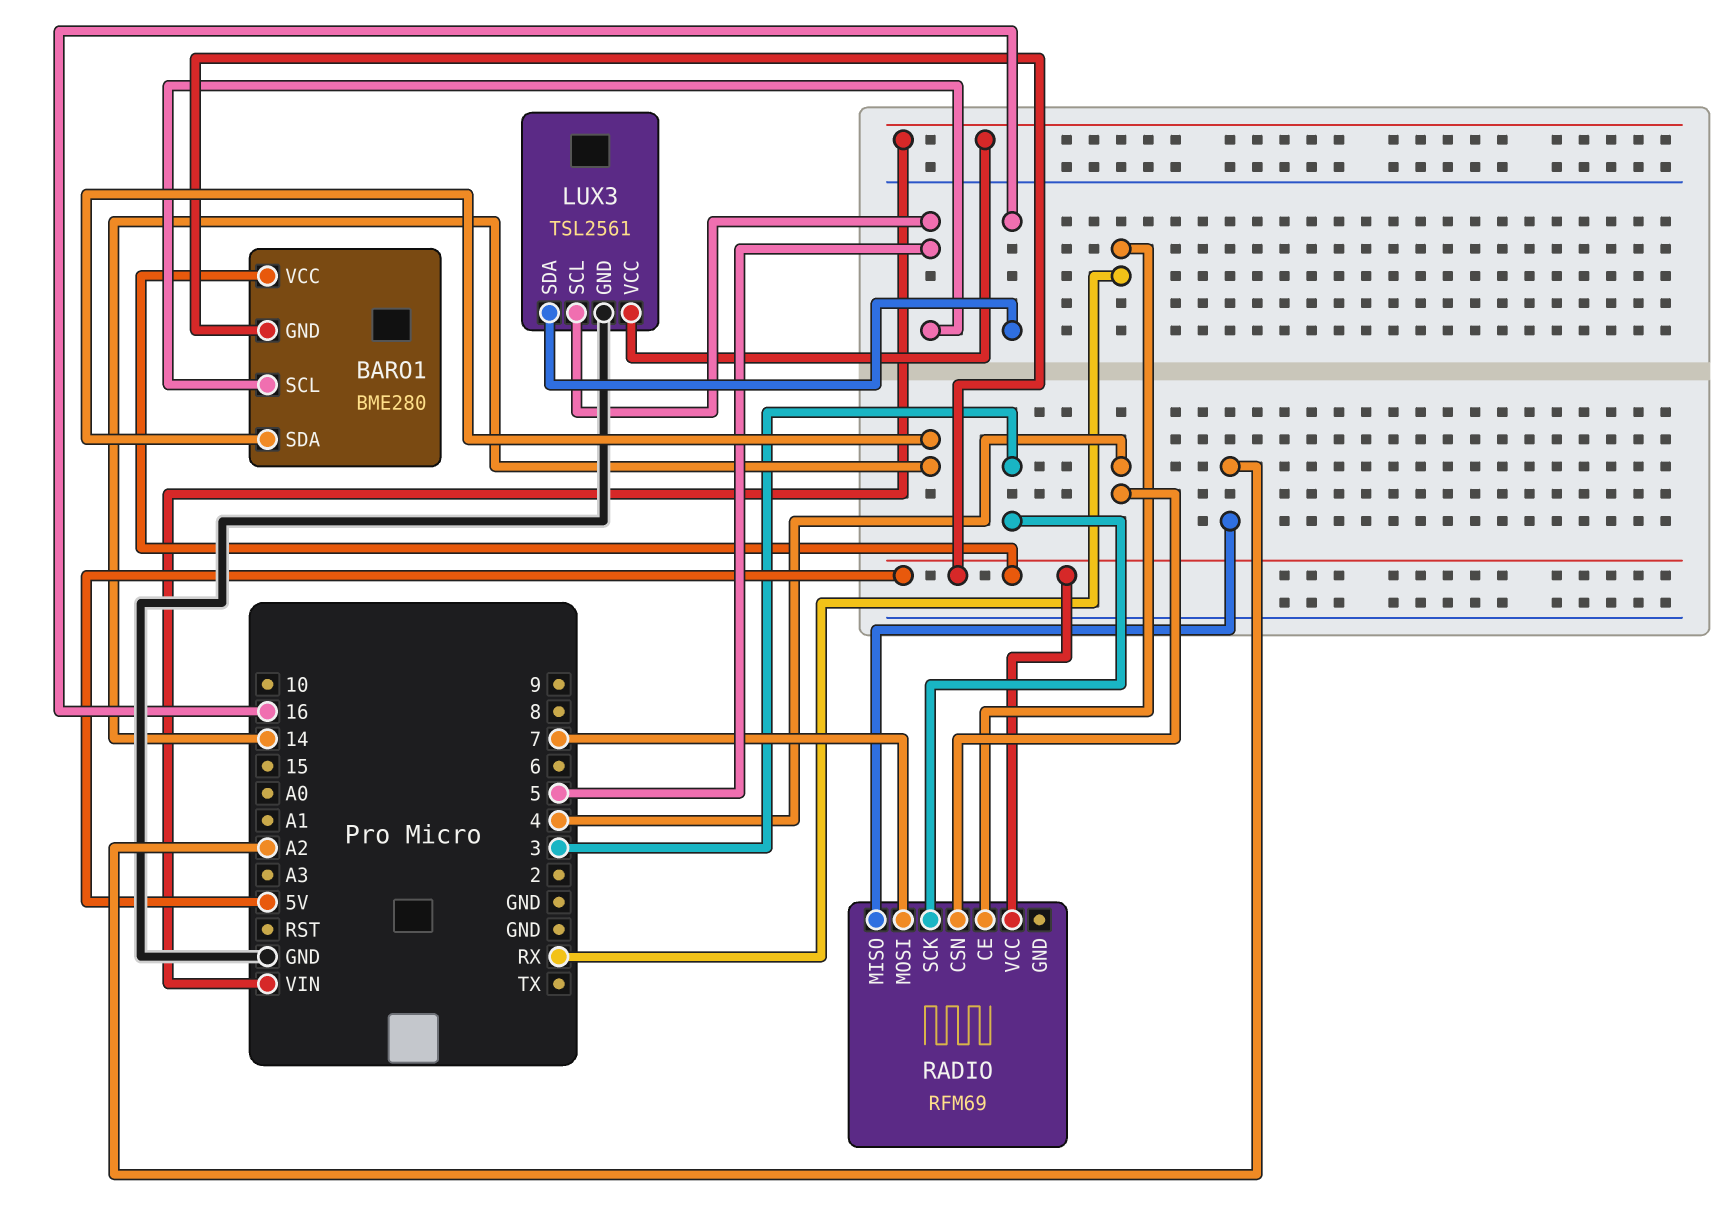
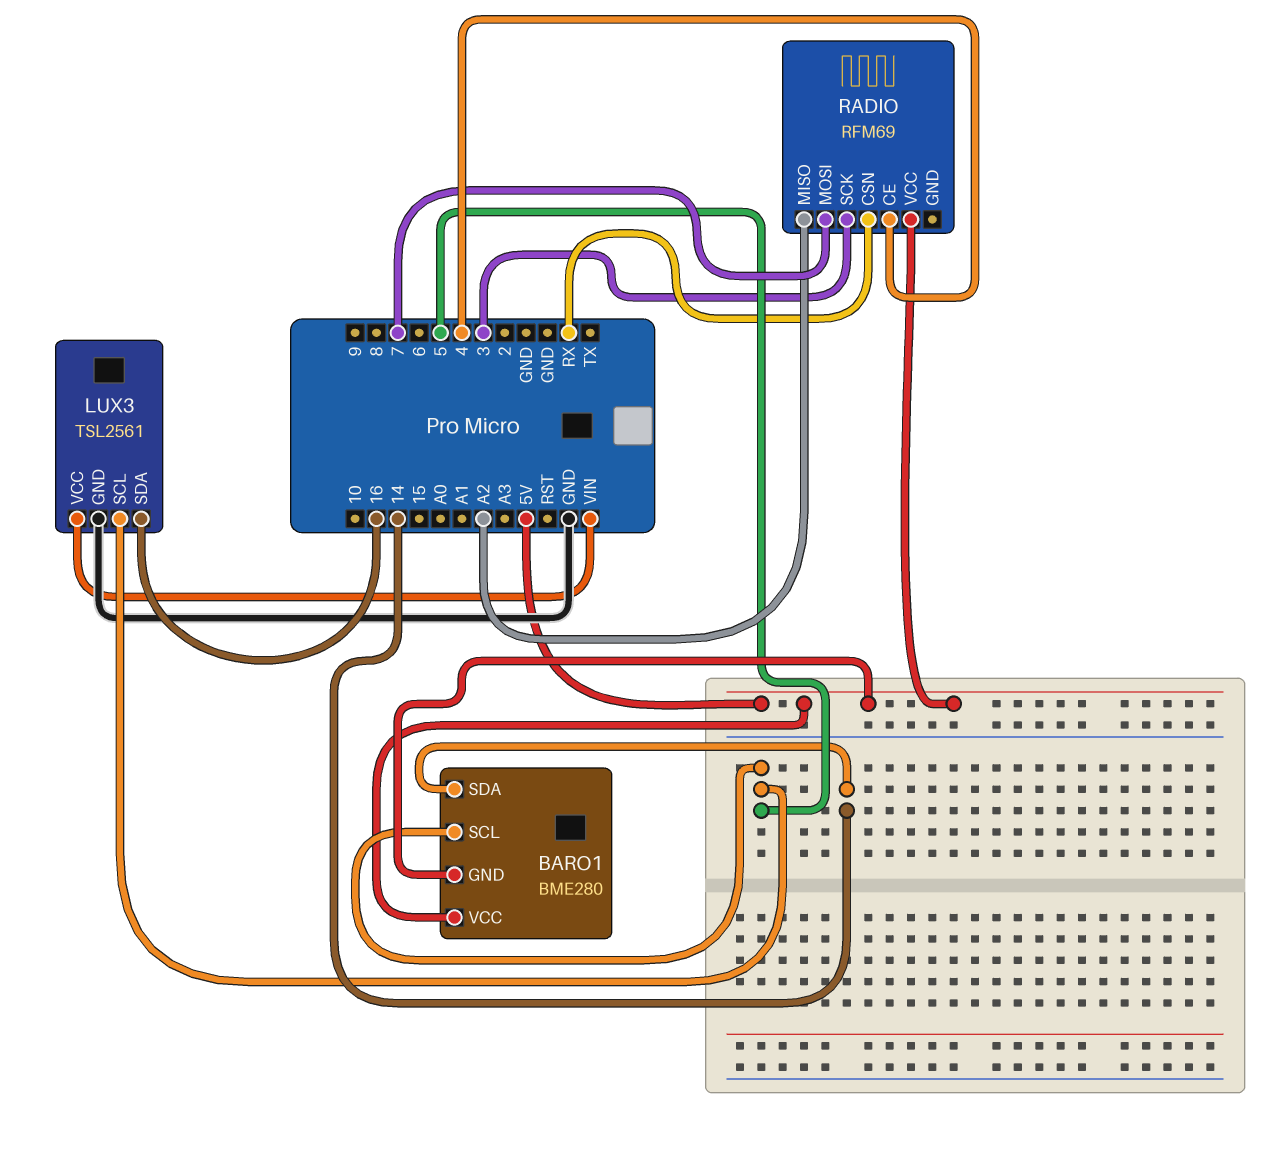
RADIO pin CE: RX -> 4
RADIO pin CSN: 4 -> RX

